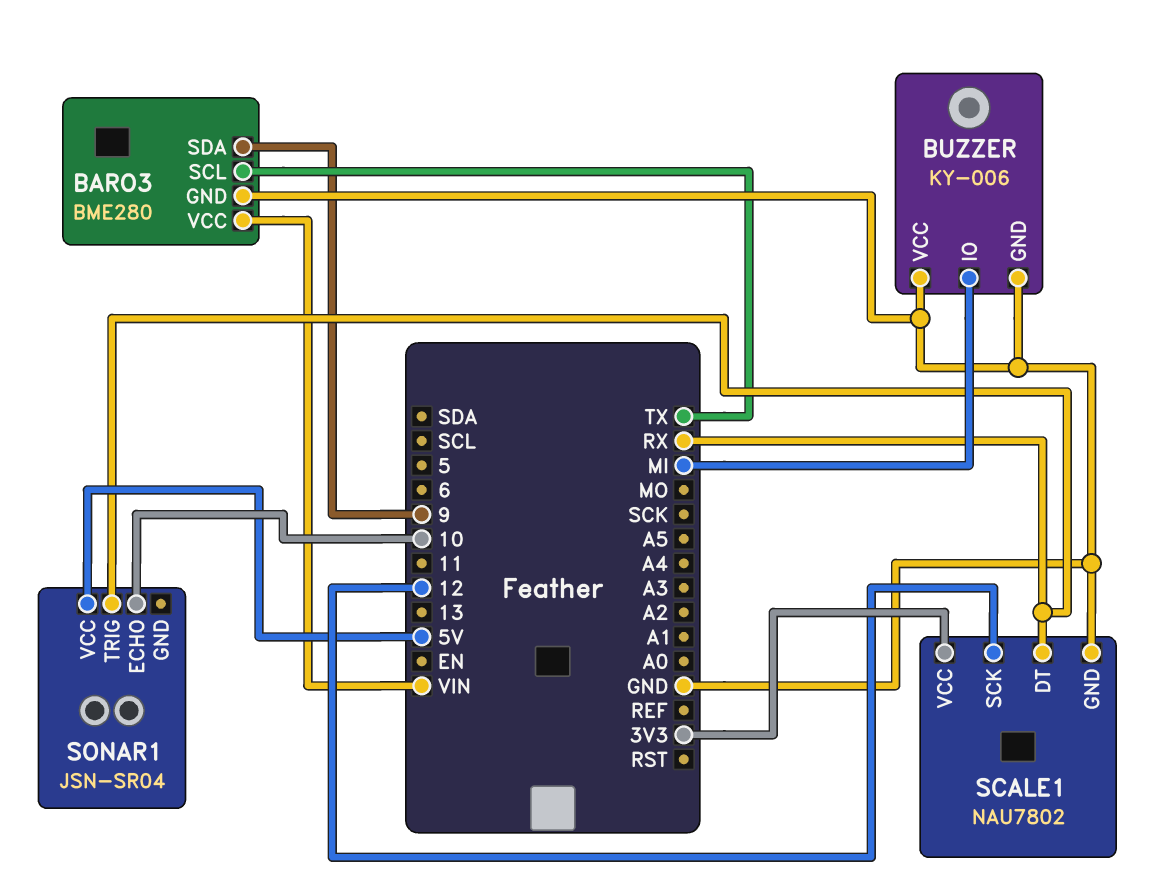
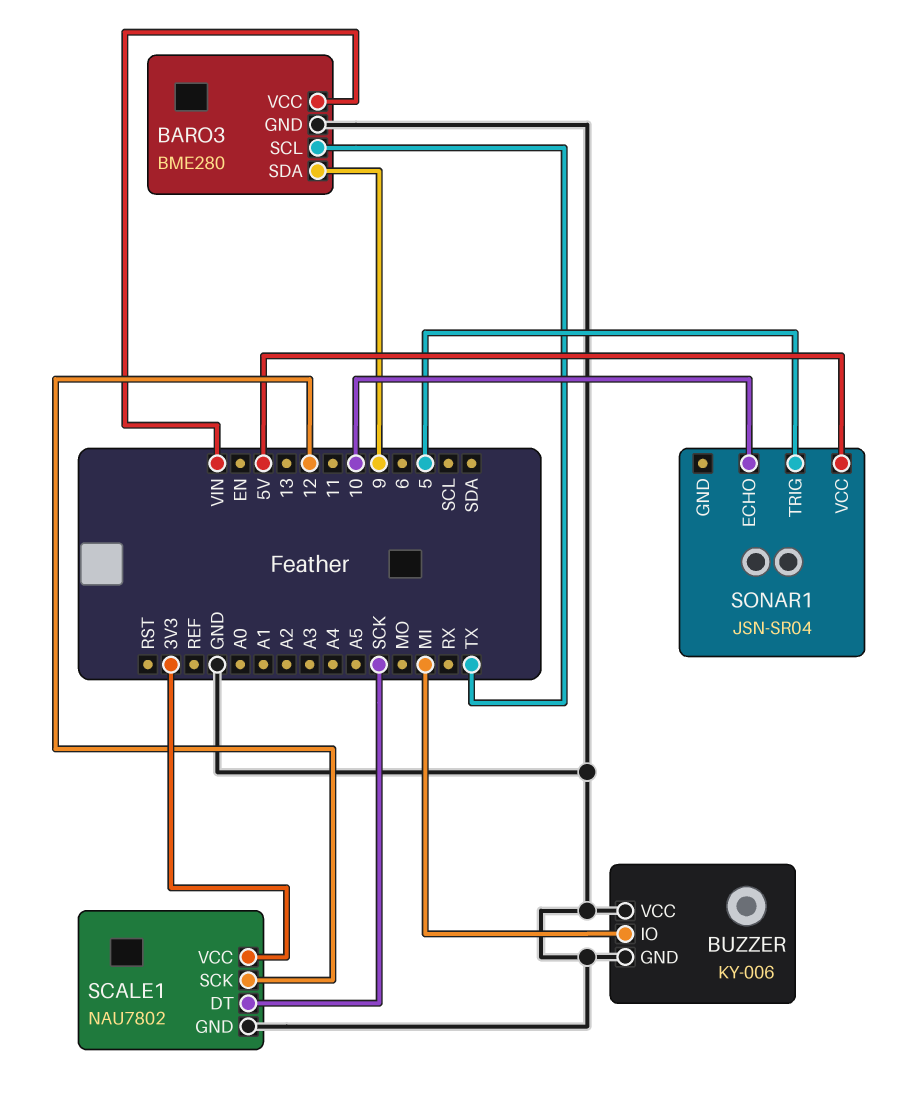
SCALE1 pin DT: RX -> SCK
SONAR1 pin TRIG: RX -> 5

